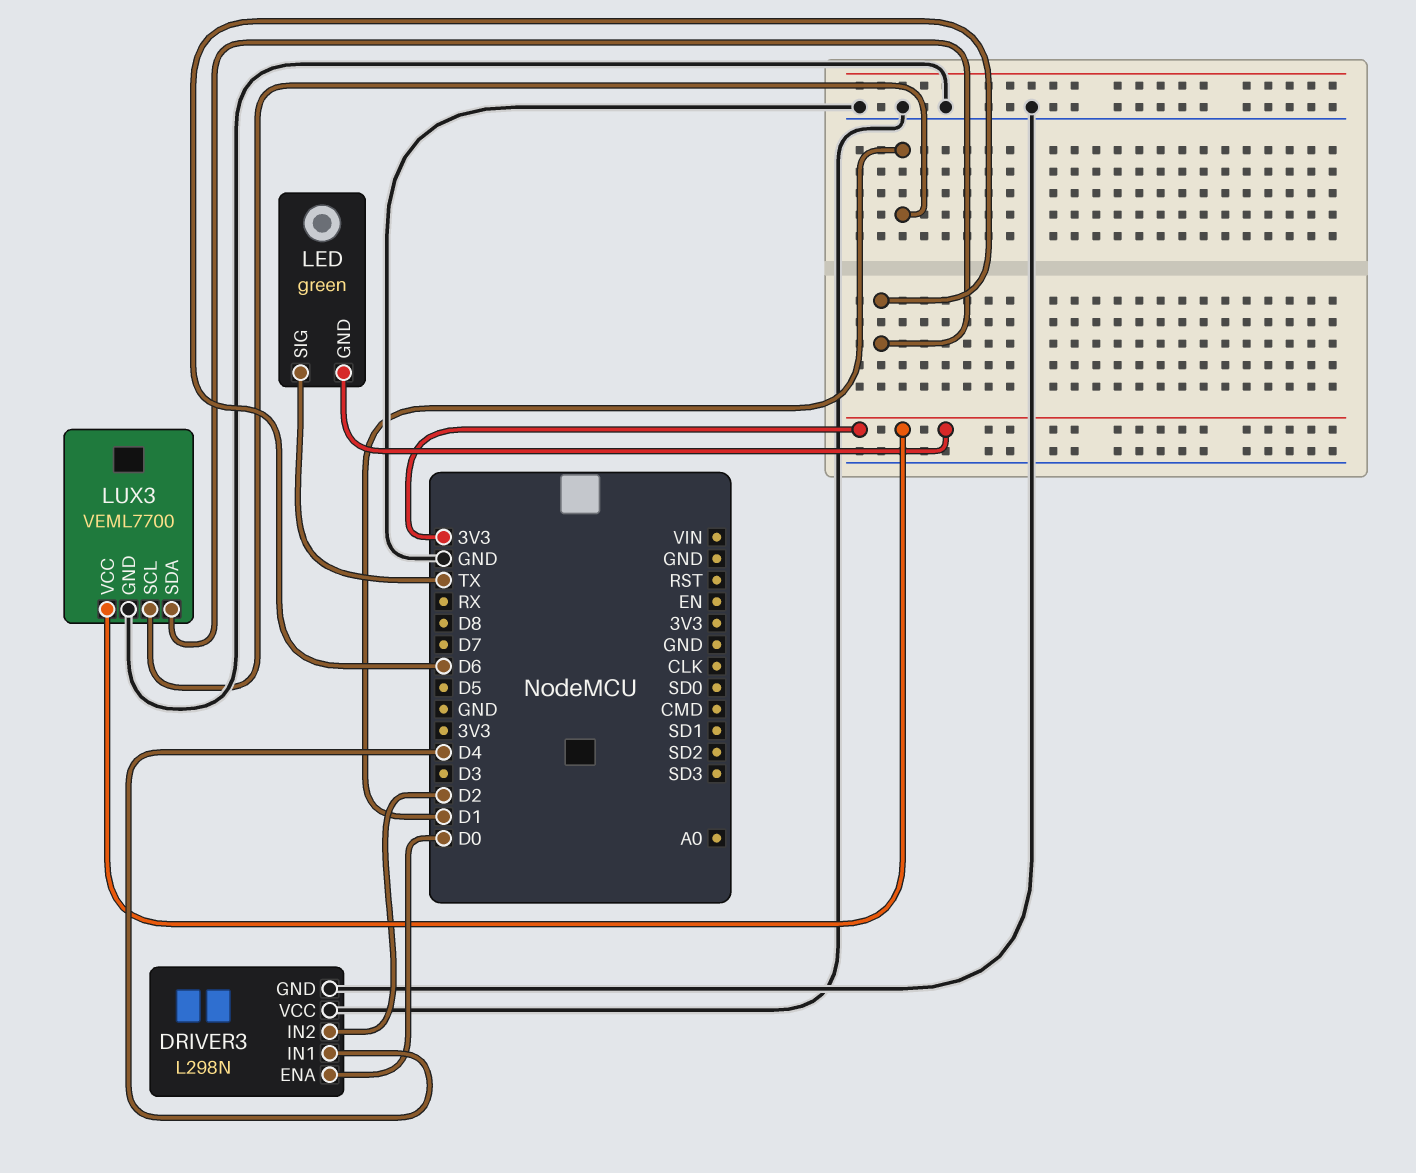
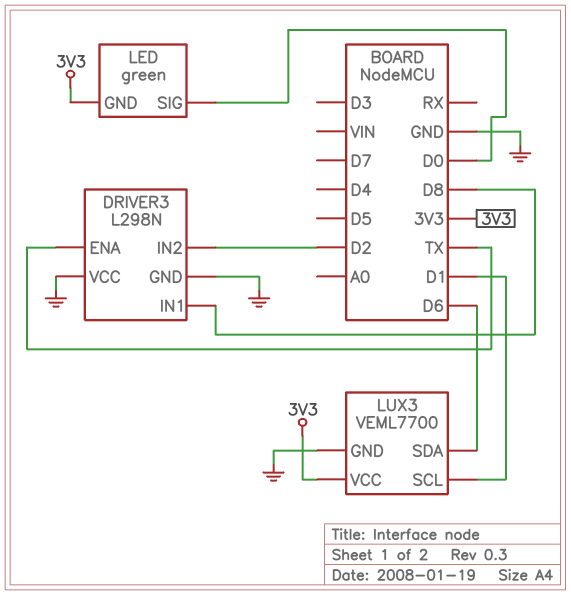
DRIVER3 pin ENA: D0 -> TX
DRIVER3 pin IN1: D4 -> D8
LED pin SIG: TX -> D0

